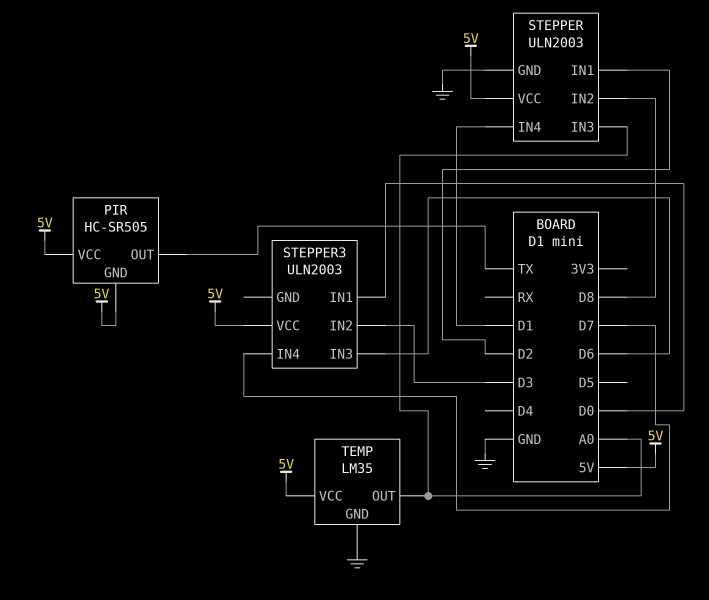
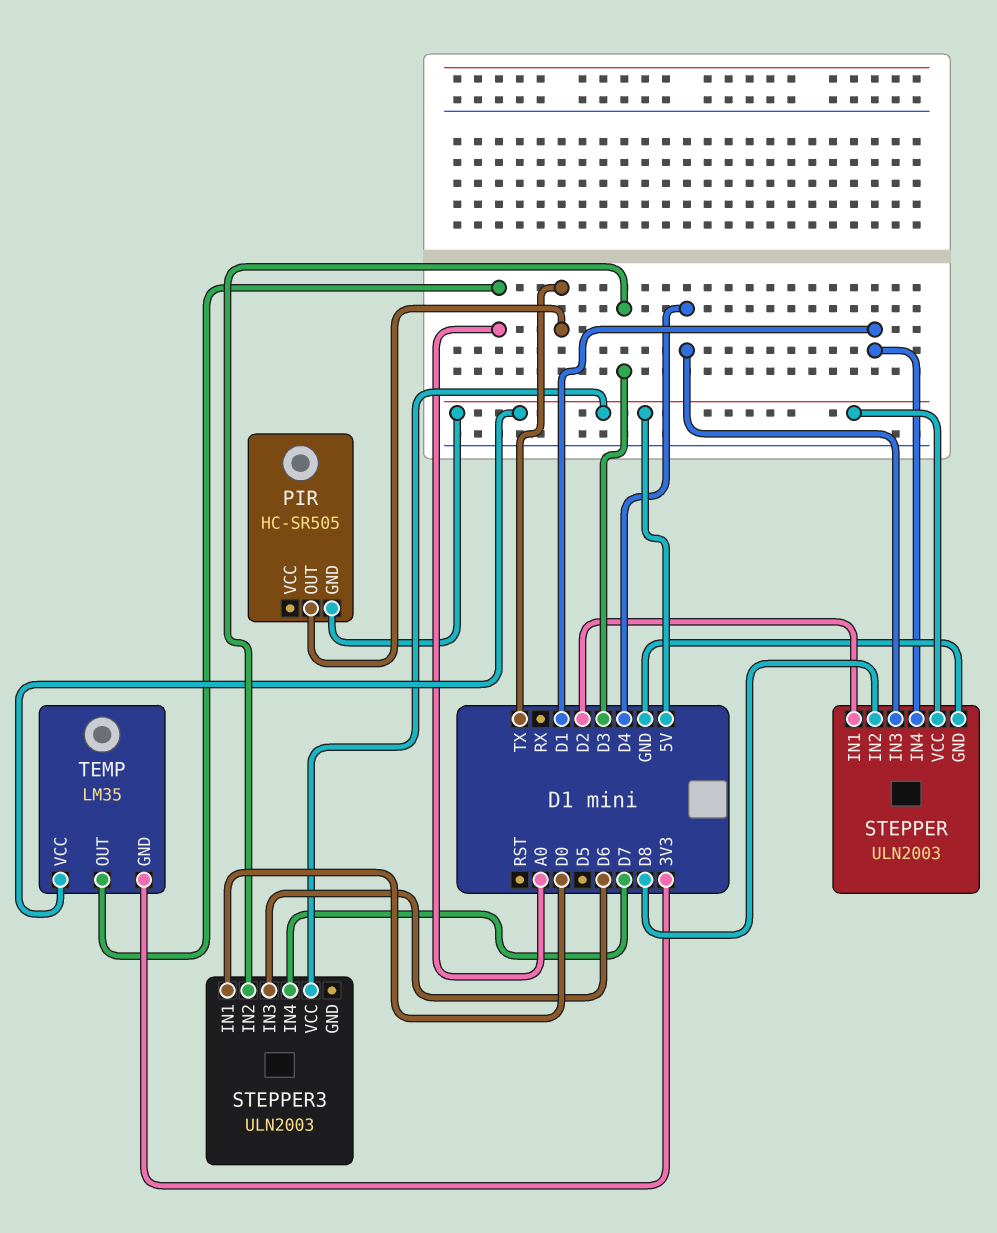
PIR pin VCC: 5V -> none
STEPPER pin IN3: A0 -> D4
TEMP pin GND: GND -> 3V3

